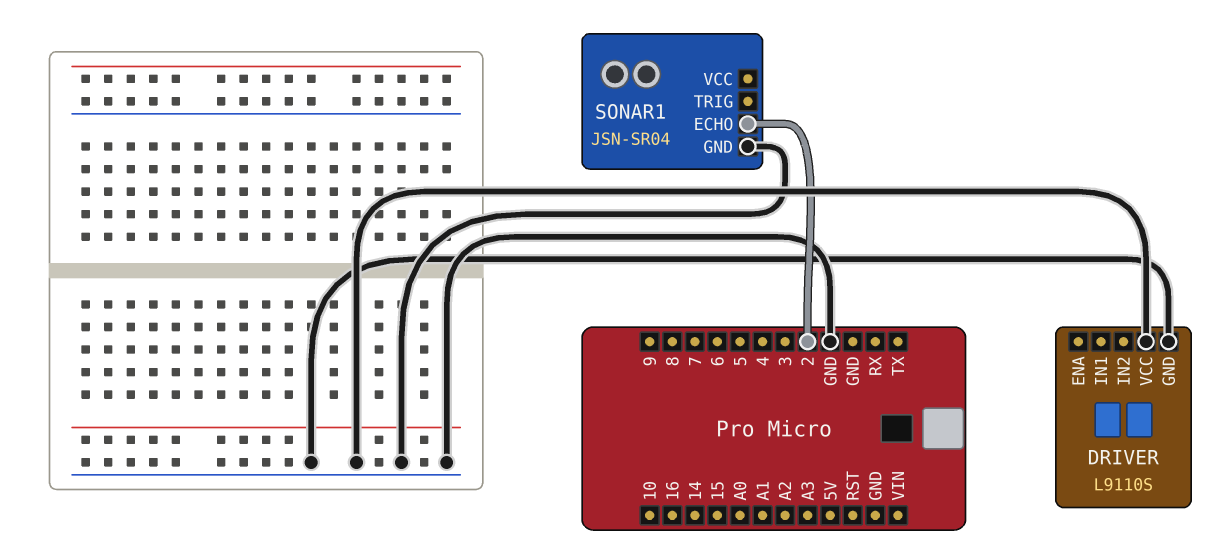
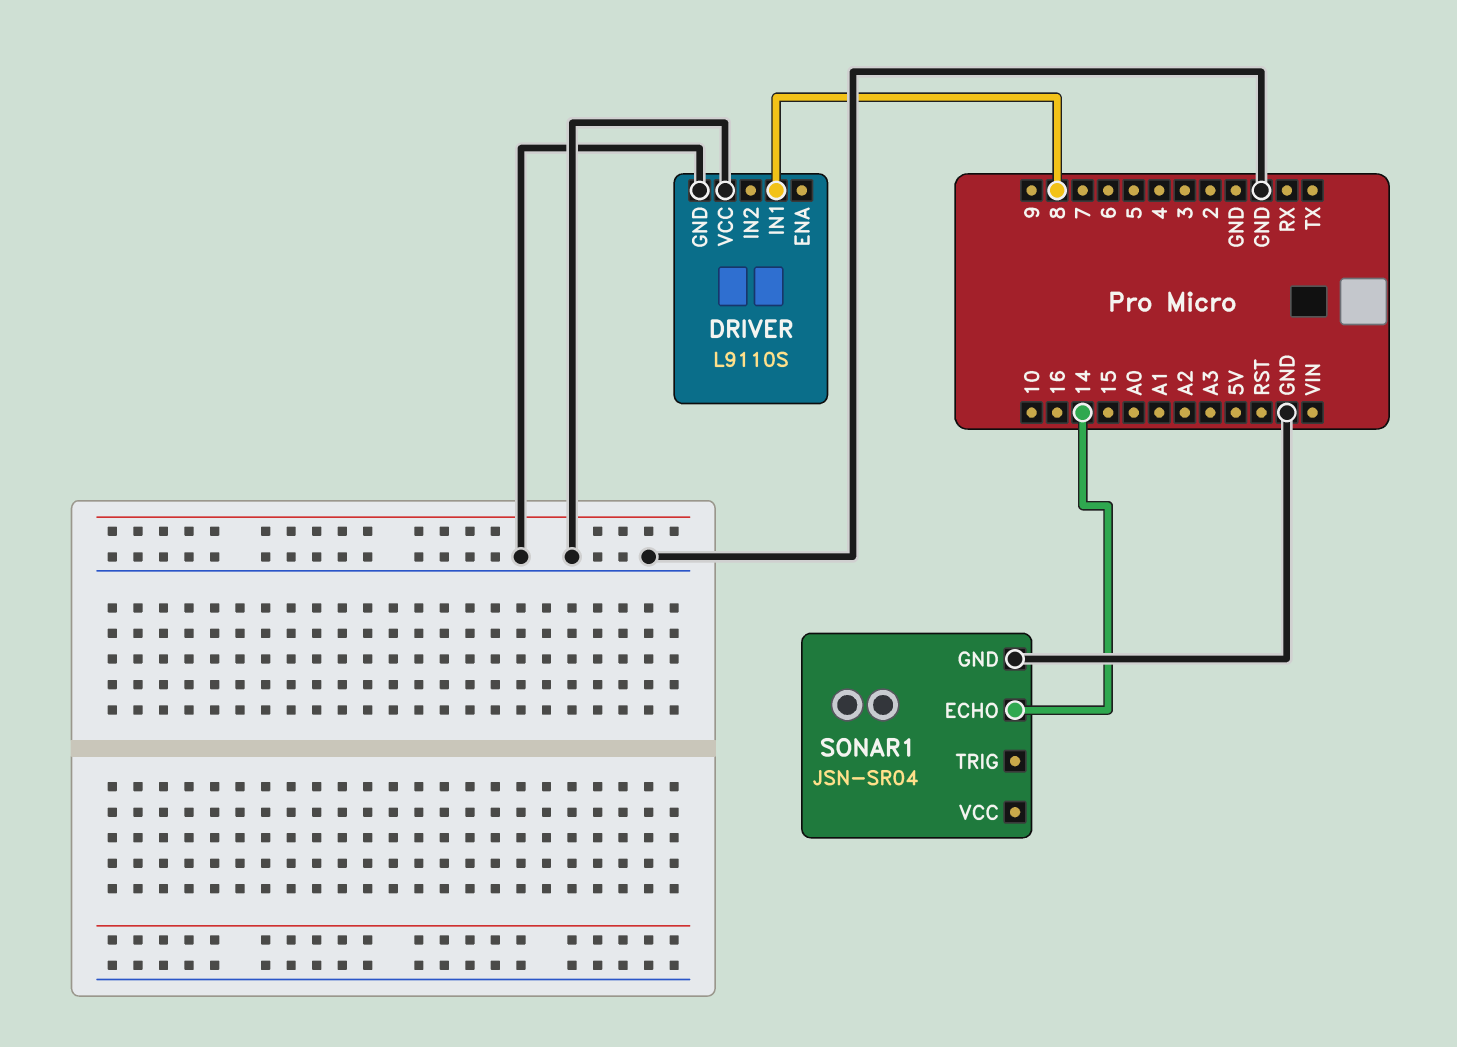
DRIVER pin IN1: none -> 8
SONAR1 pin ECHO: 2 -> 14

